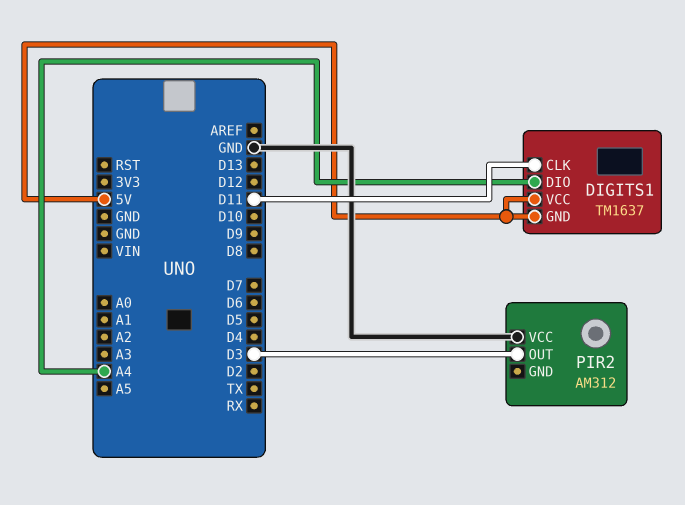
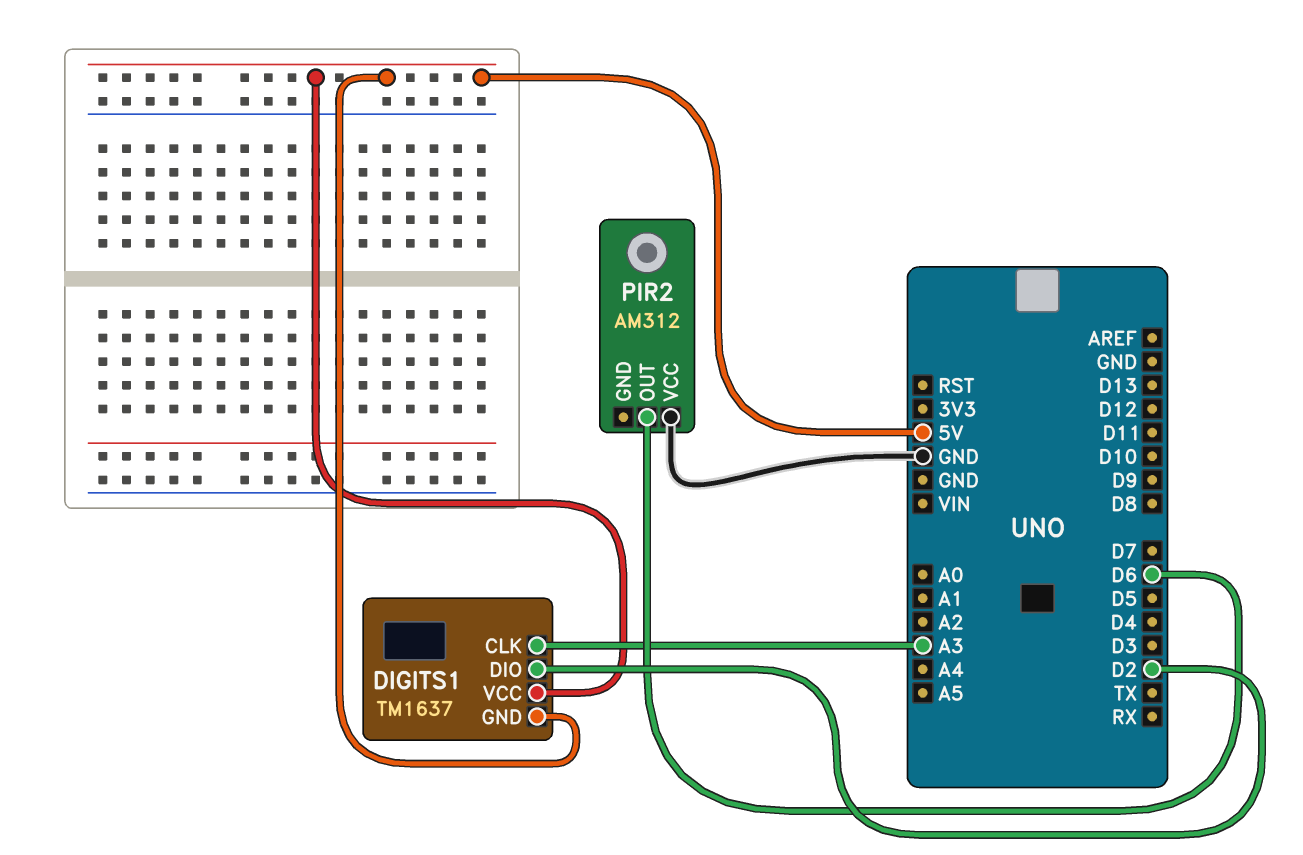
DIGITS1 pin CLK: D11 -> A3
DIGITS1 pin DIO: A4 -> D2
PIR2 pin OUT: D3 -> D6

